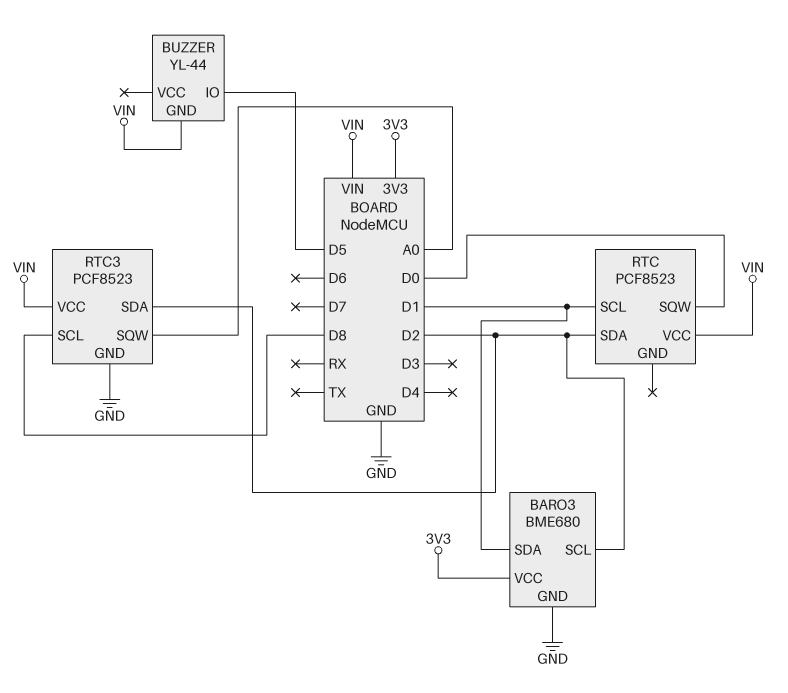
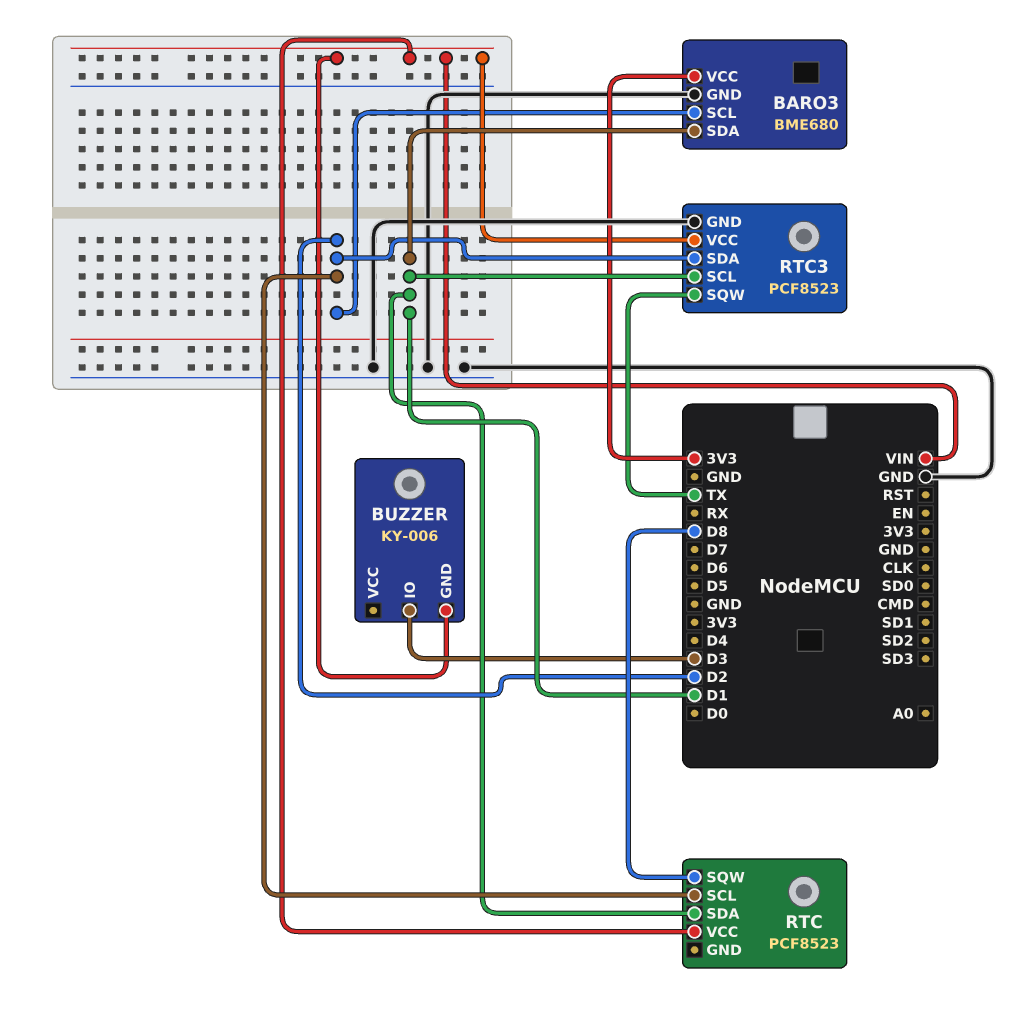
BUZZER: YL-44 -> KY-006
BUZZER pin IO: D5 -> D3
RTC pin SCL: D1 -> D2
RTC pin SDA: D2 -> D1
RTC pin SQW: D0 -> D8
RTC3 pin SCL: D8 -> D1
RTC3 pin SQW: A0 -> TX

